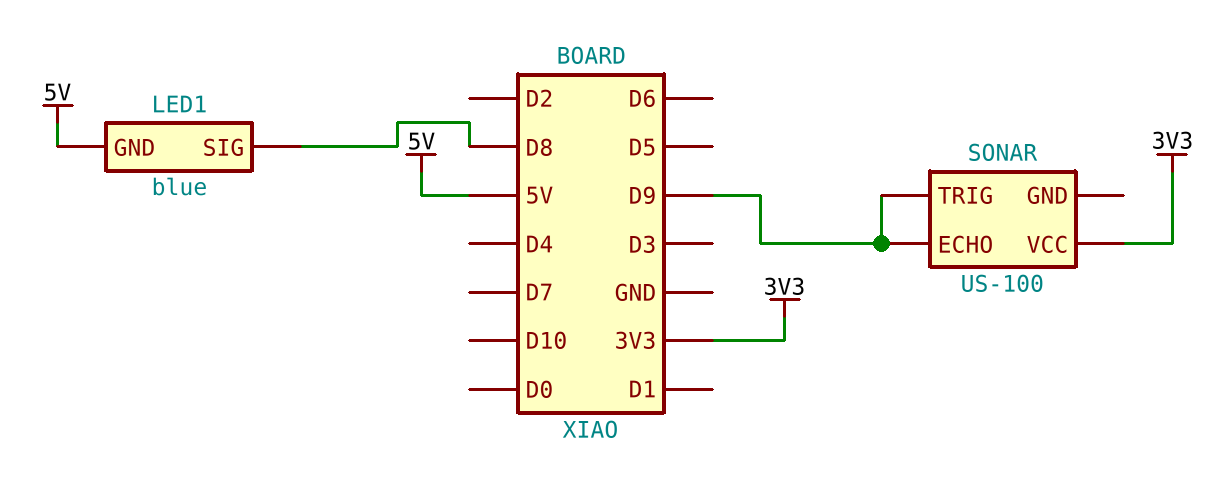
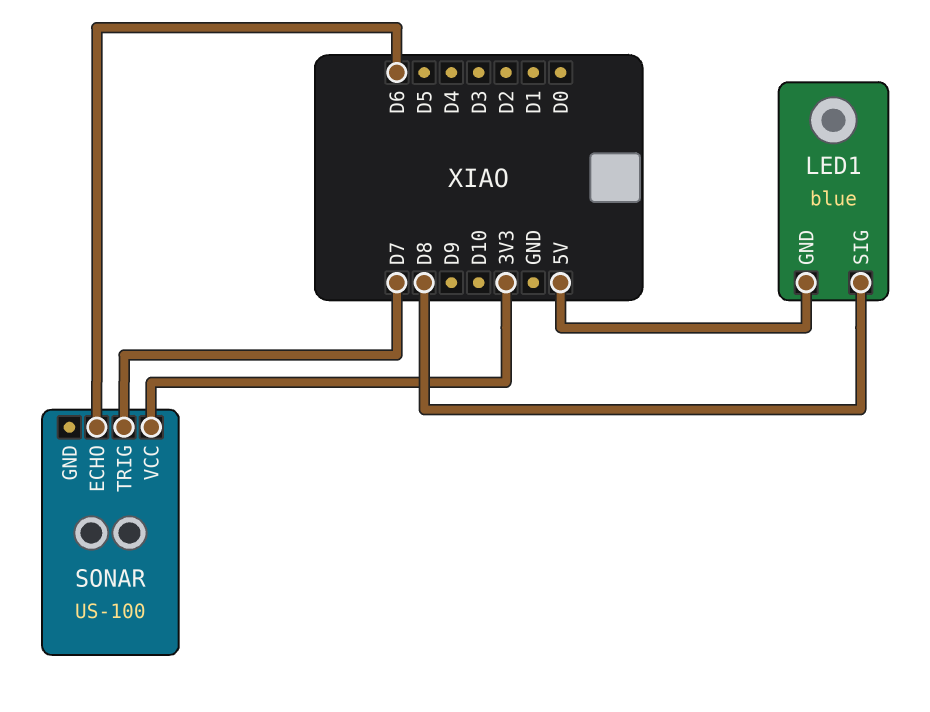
SONAR pin ECHO: D9 -> D6
SONAR pin TRIG: D9 -> D7

